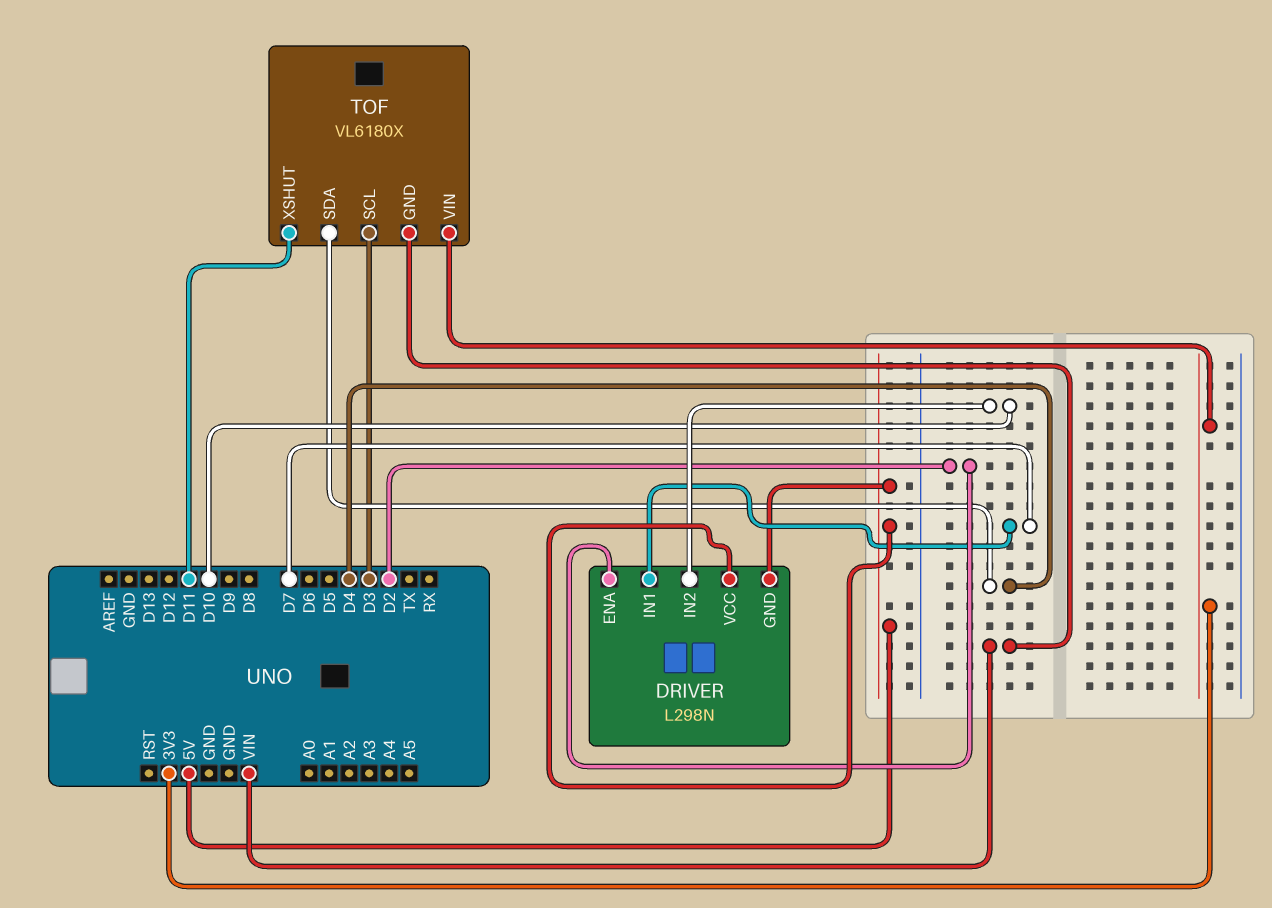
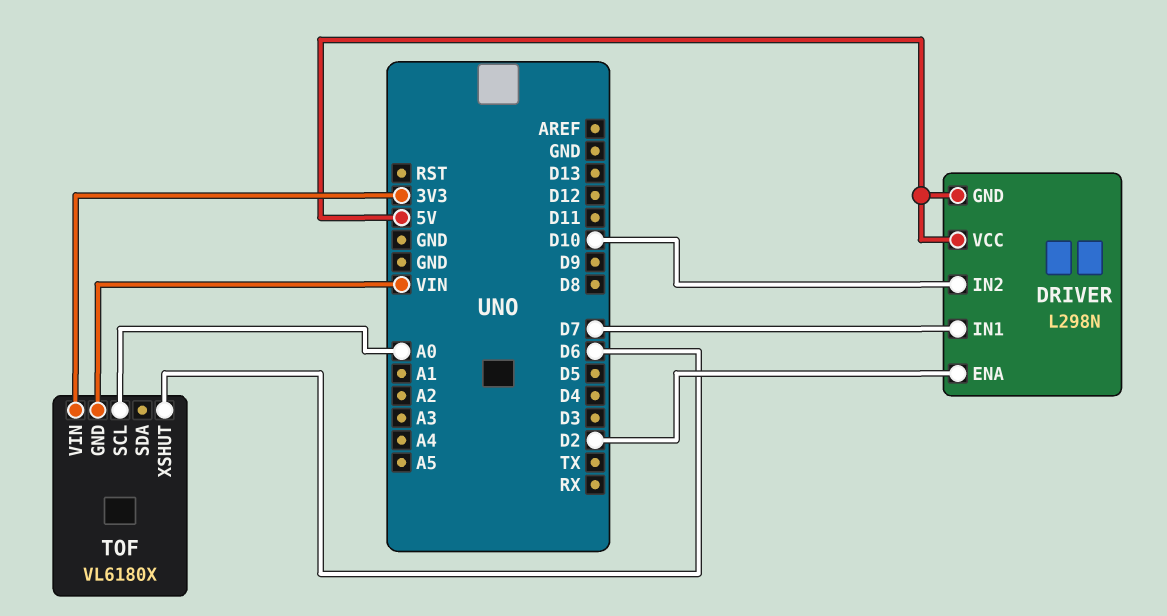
TOF pin SCL: D3 -> A0
TOF pin SDA: D4 -> none
TOF pin XSHUT: D11 -> D6

